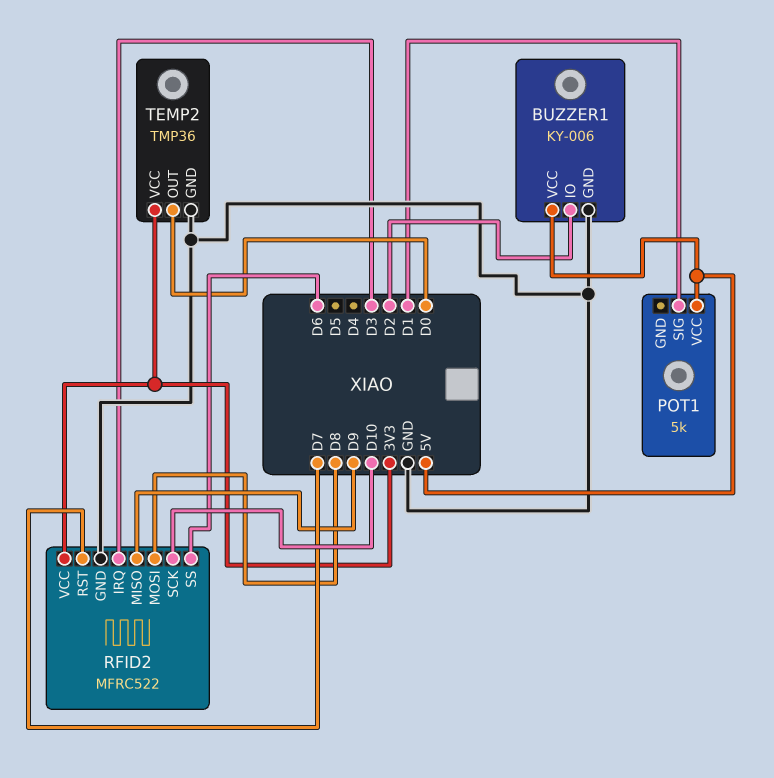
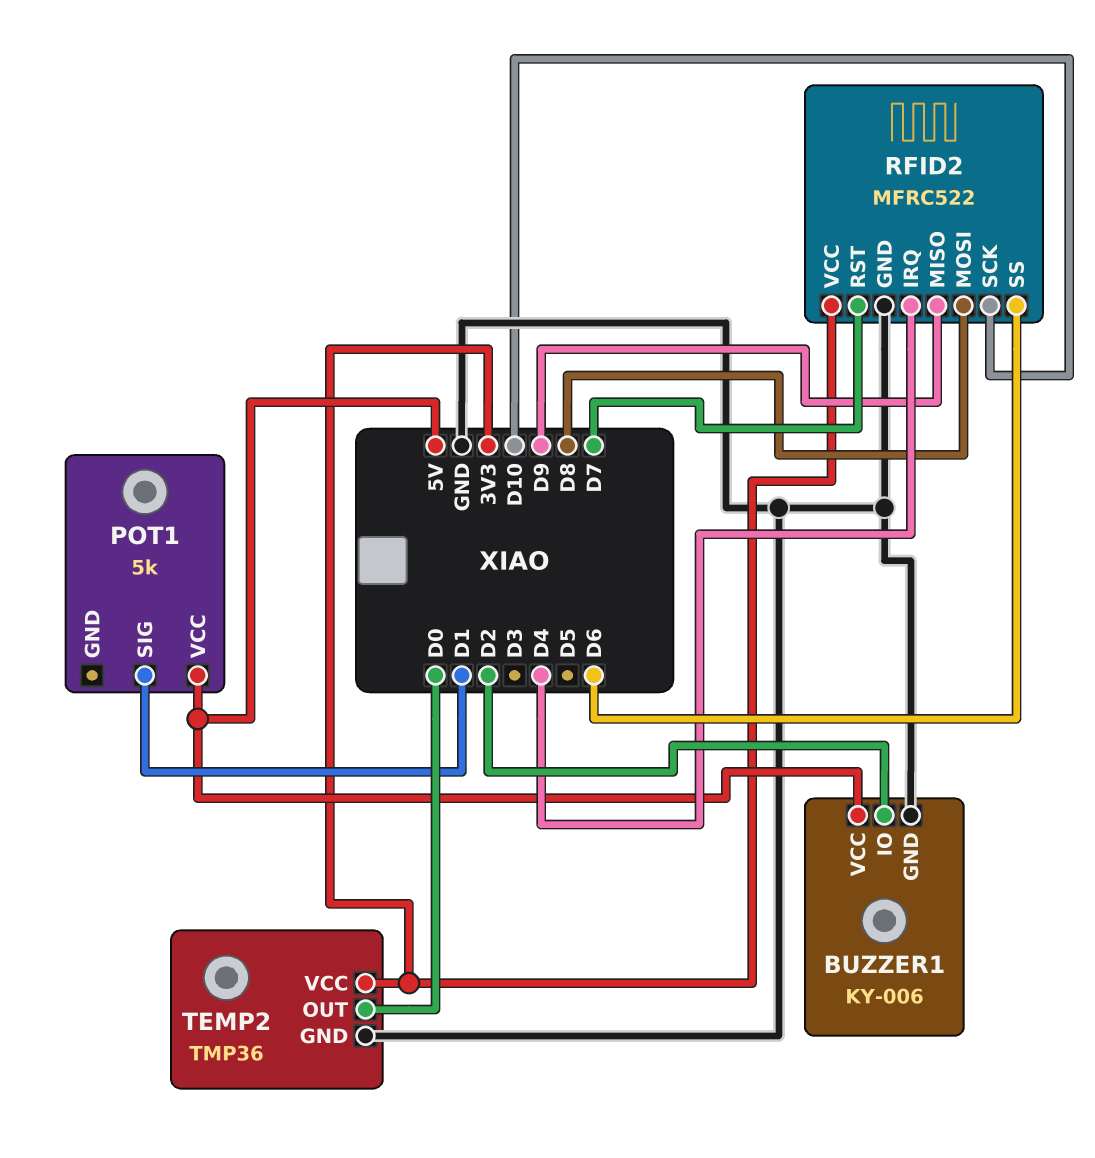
RFID2 pin IRQ: D3 -> D4

